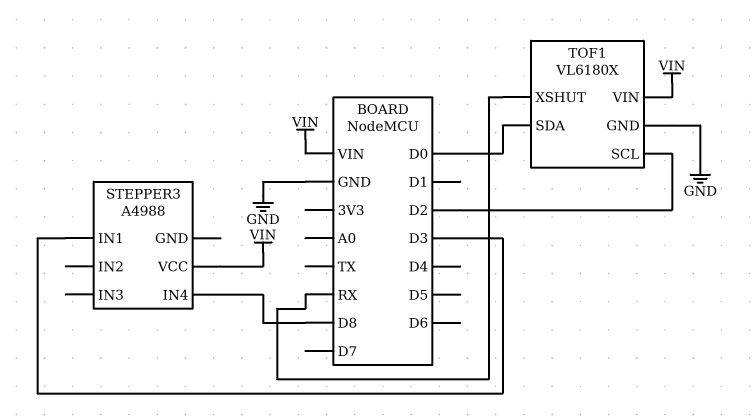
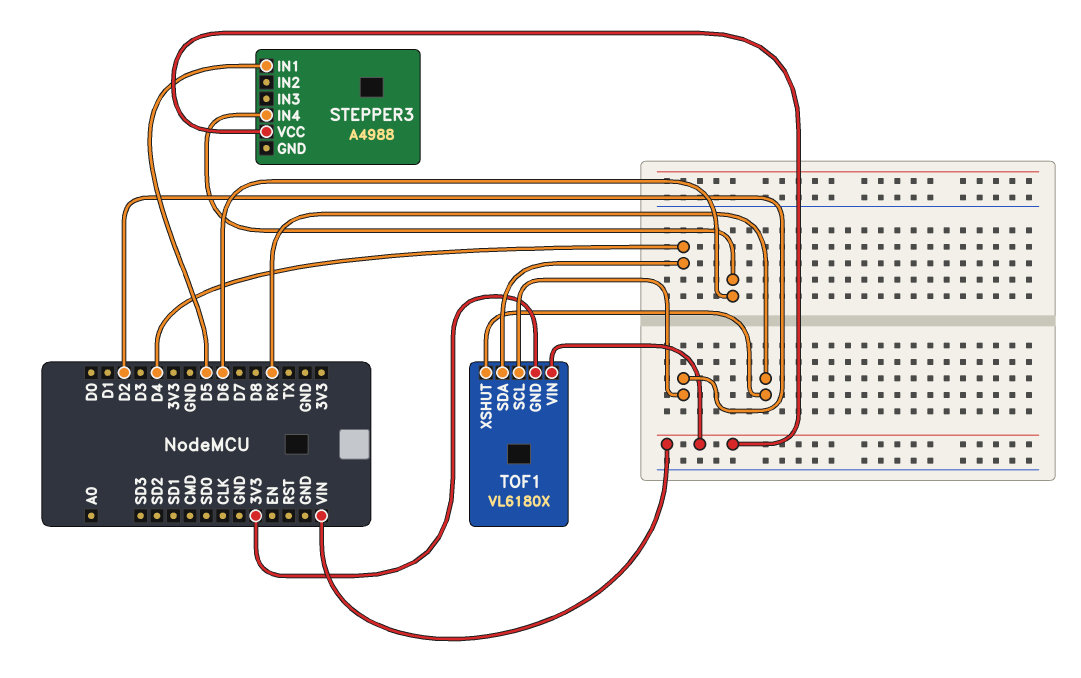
STEPPER3 pin IN1: D3 -> D5
STEPPER3 pin IN4: D8 -> D6
TOF1 pin GND: GND -> 3V3
TOF1 pin SDA: D0 -> D4

